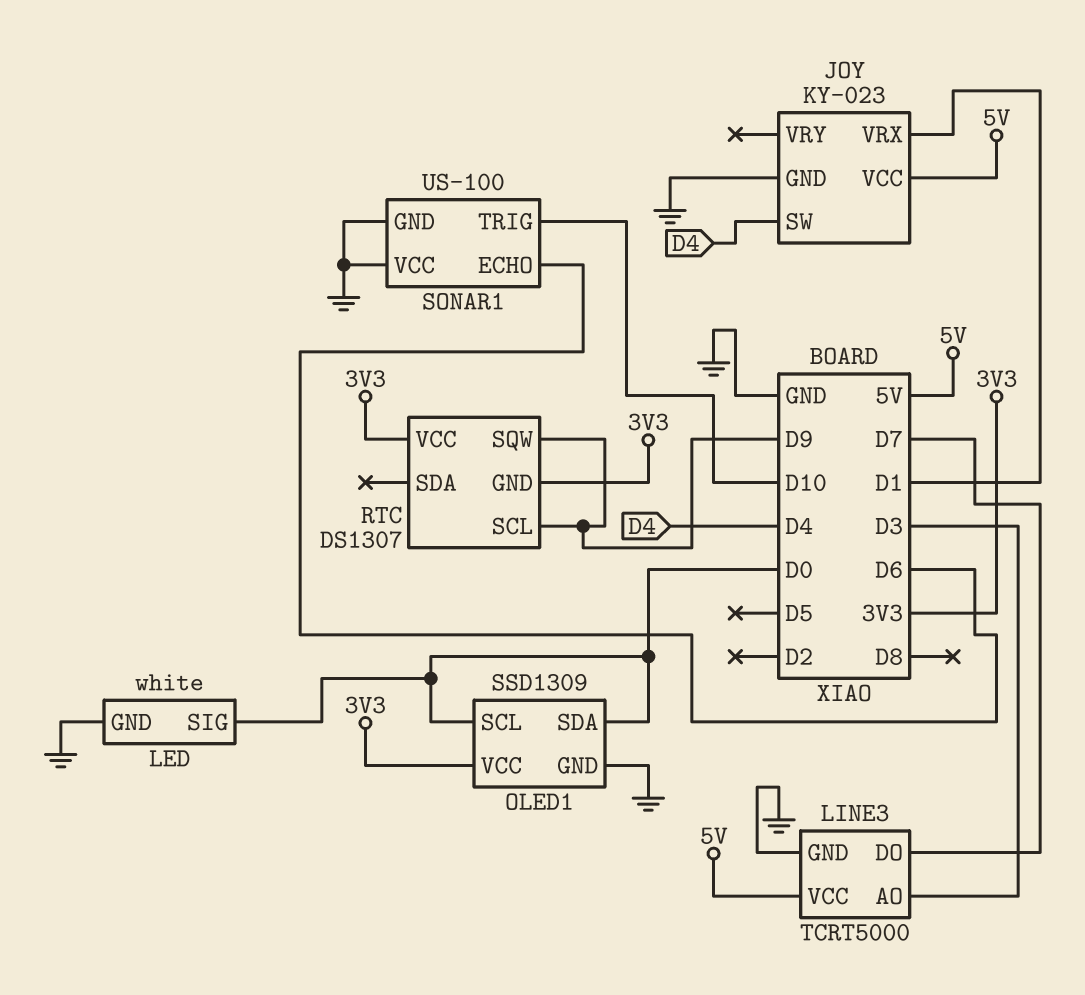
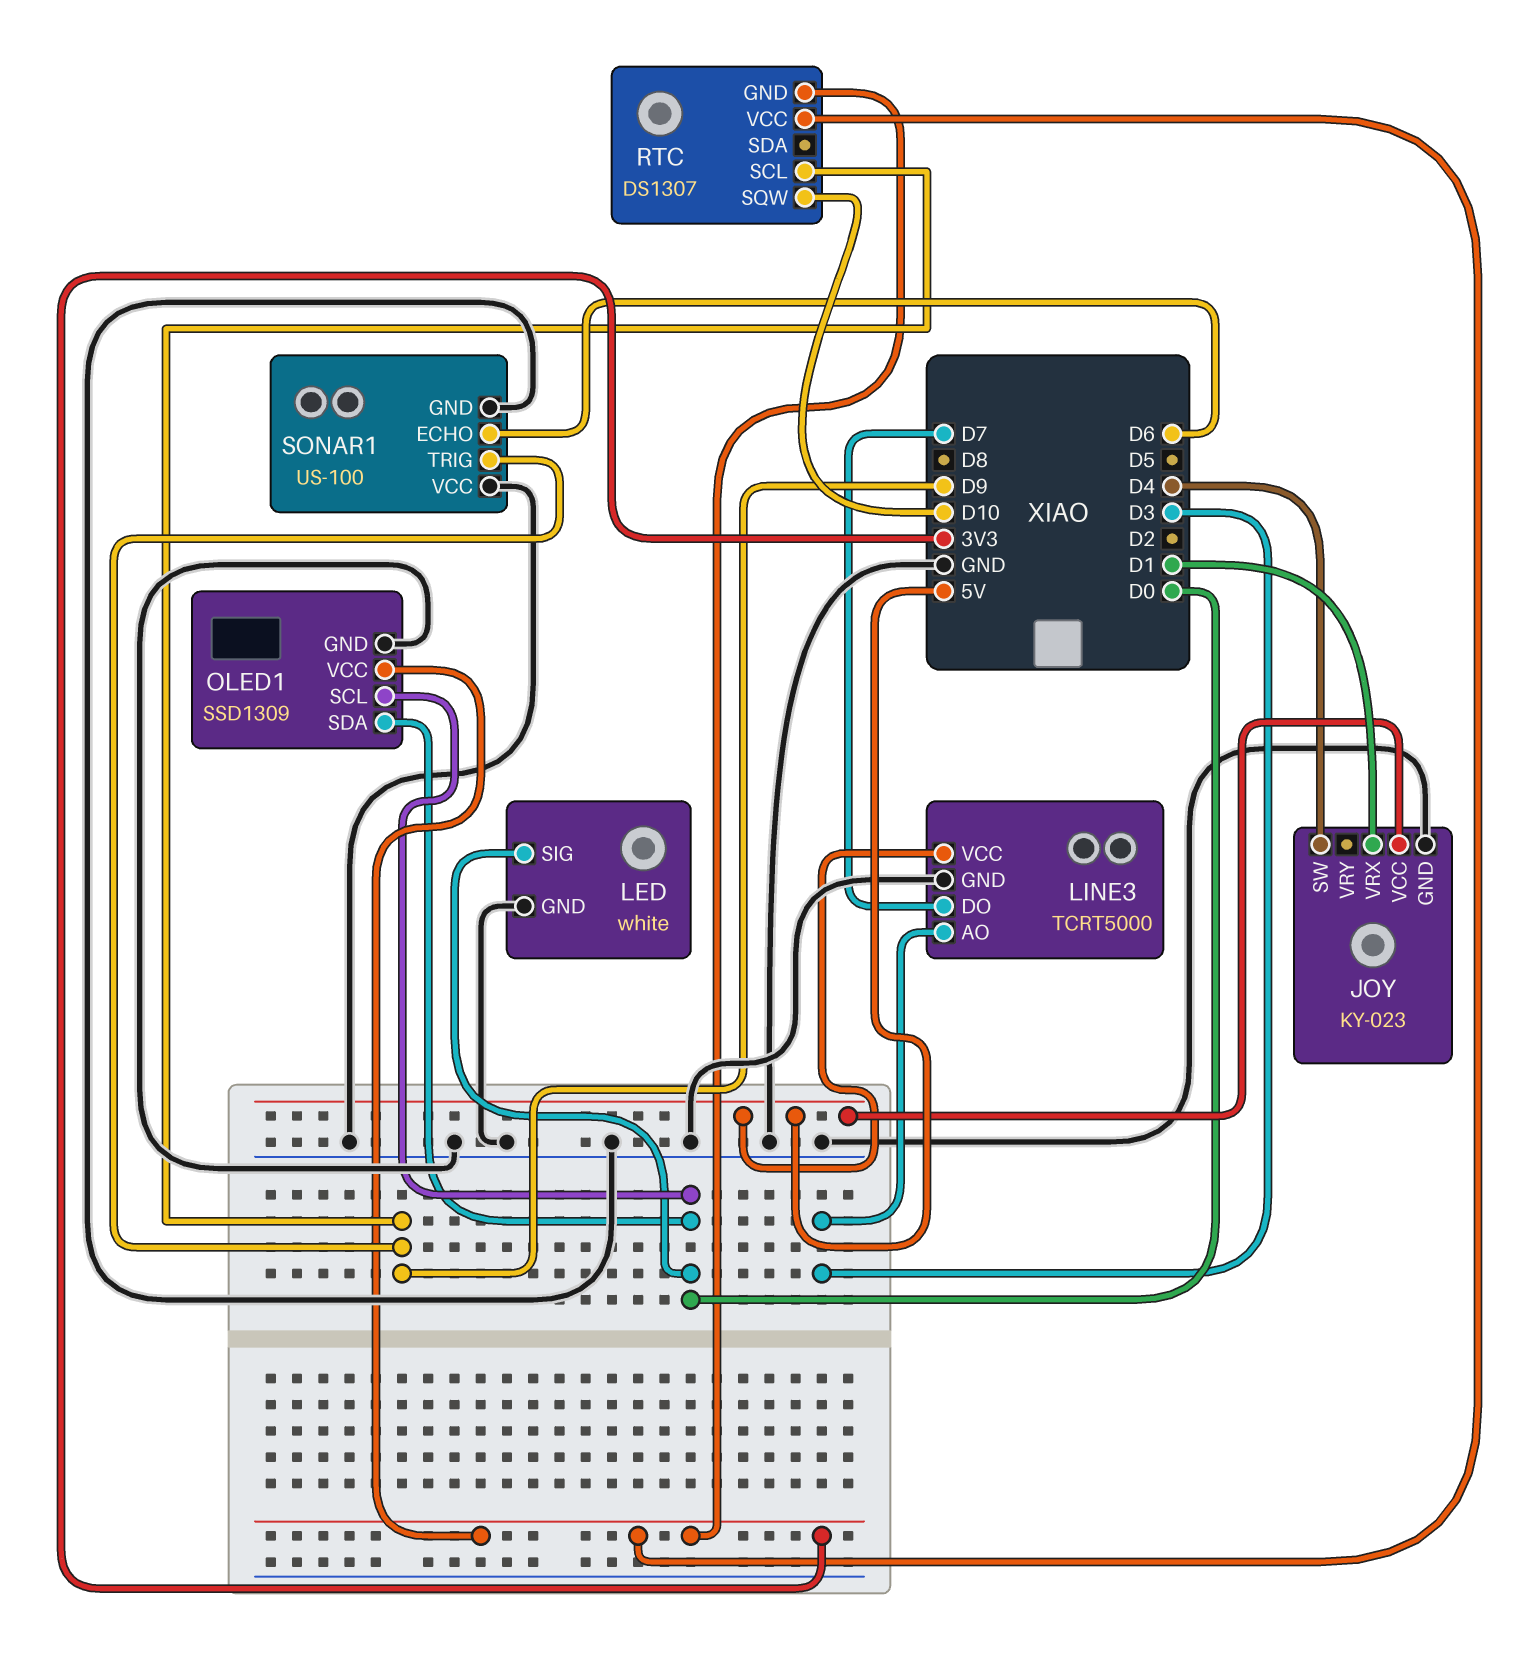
RTC pin SQW: D9 -> D10
SONAR1 pin TRIG: D10 -> D9

